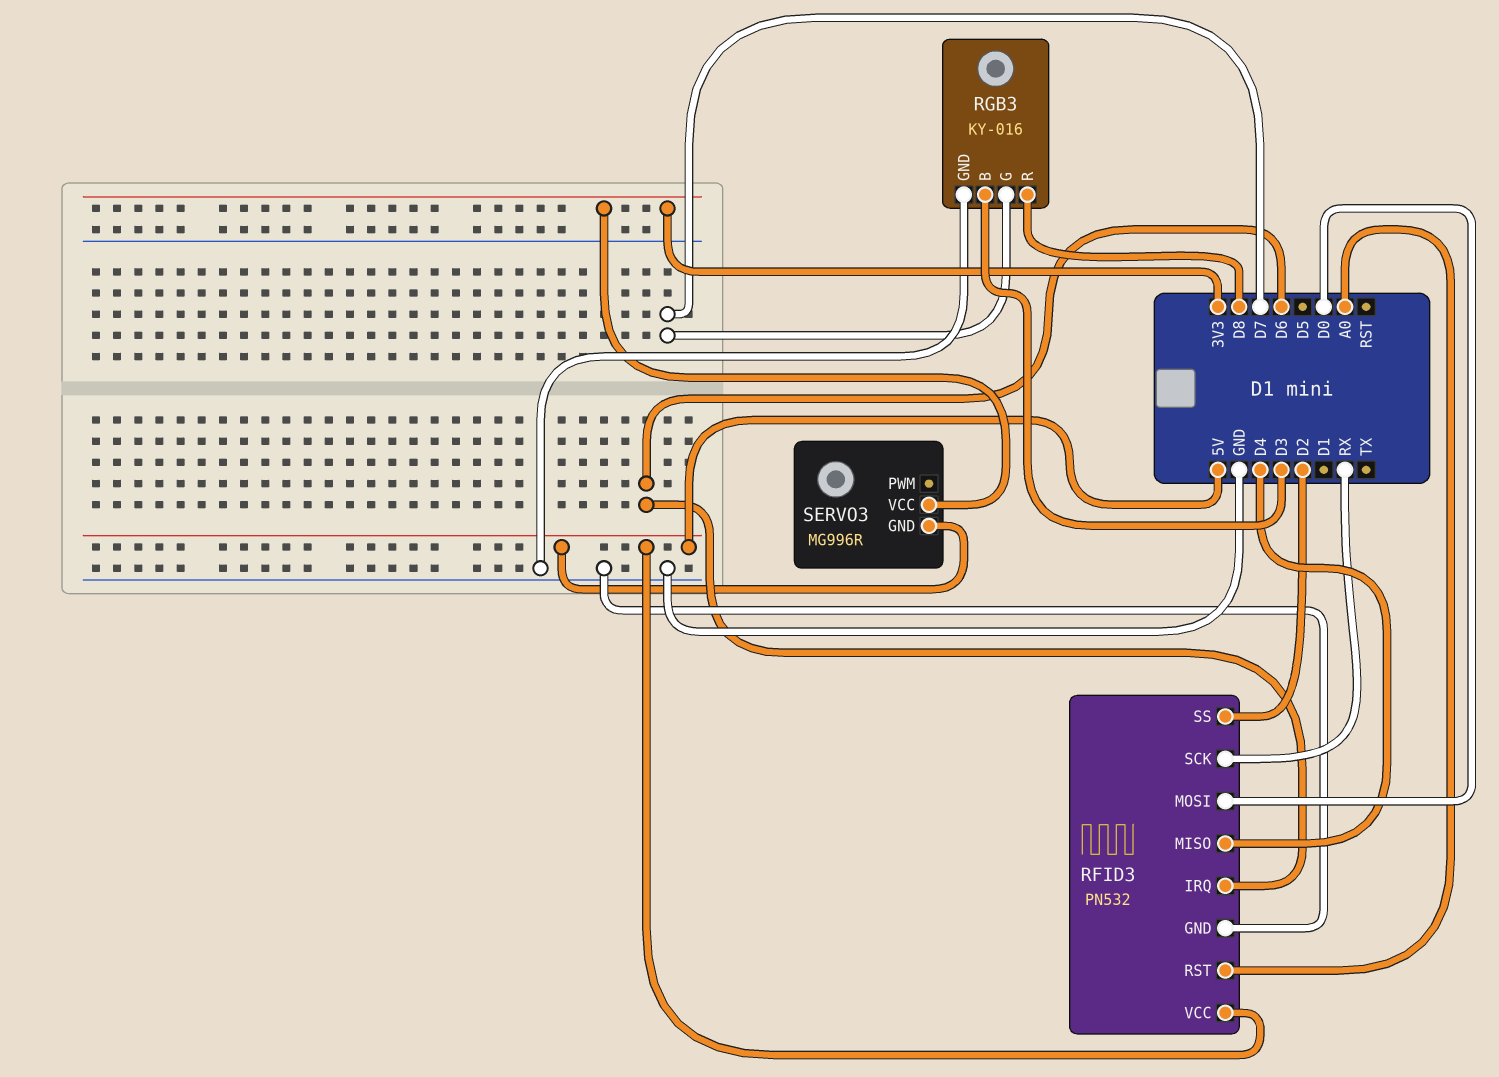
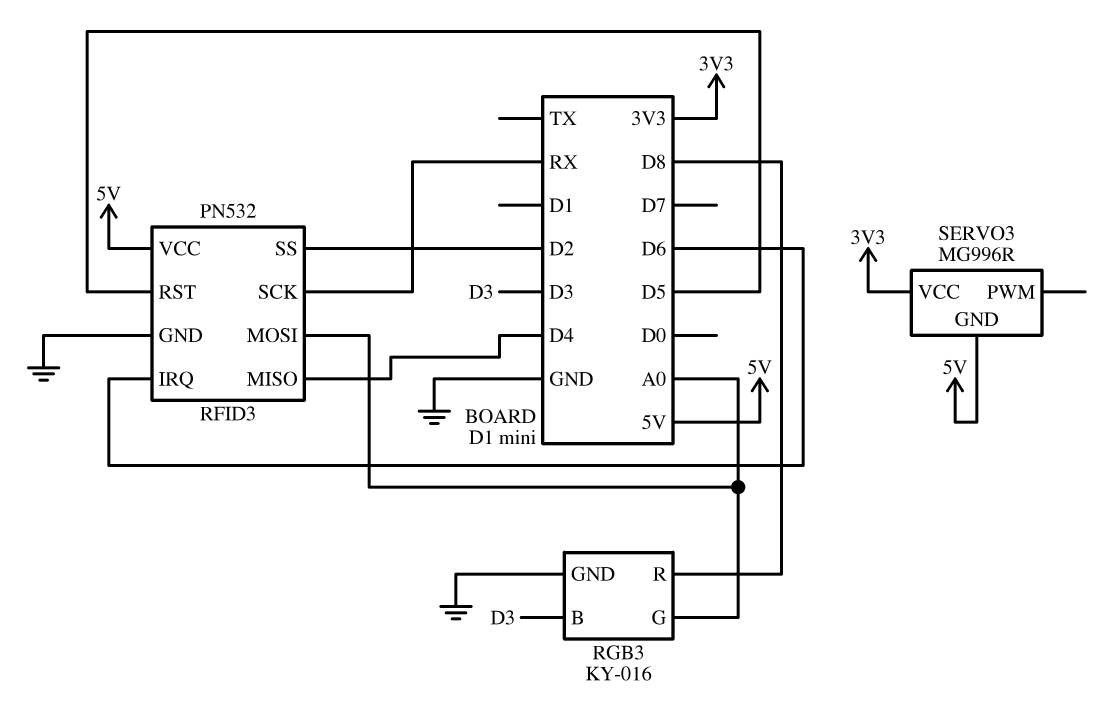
RFID3 pin MOSI: D0 -> A0
RFID3 pin RST: A0 -> D5
RGB3 pin G: D7 -> A0

